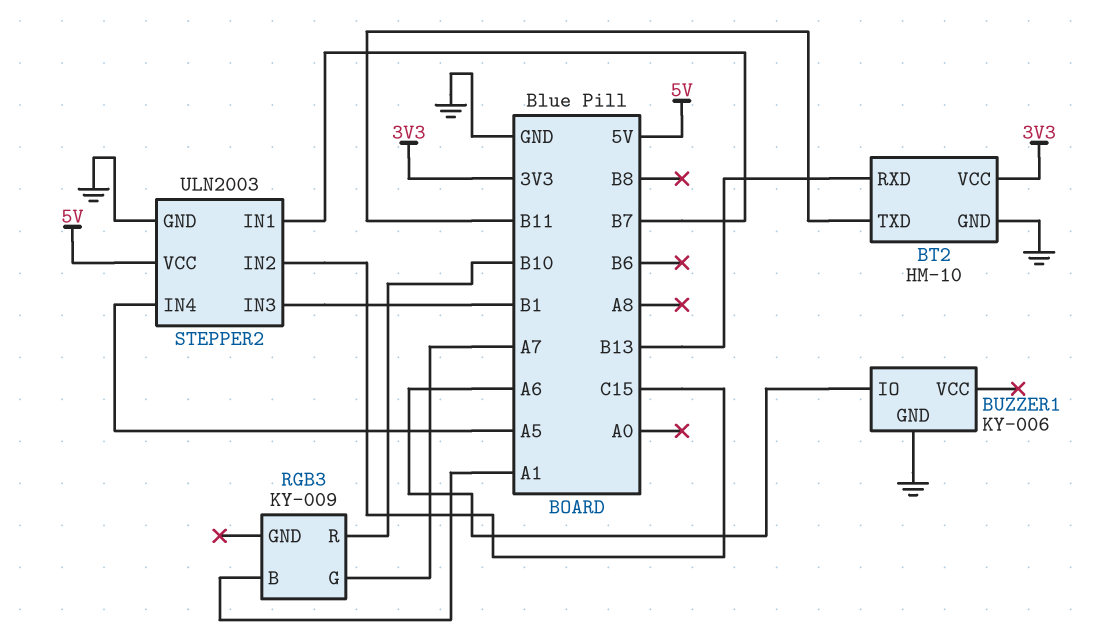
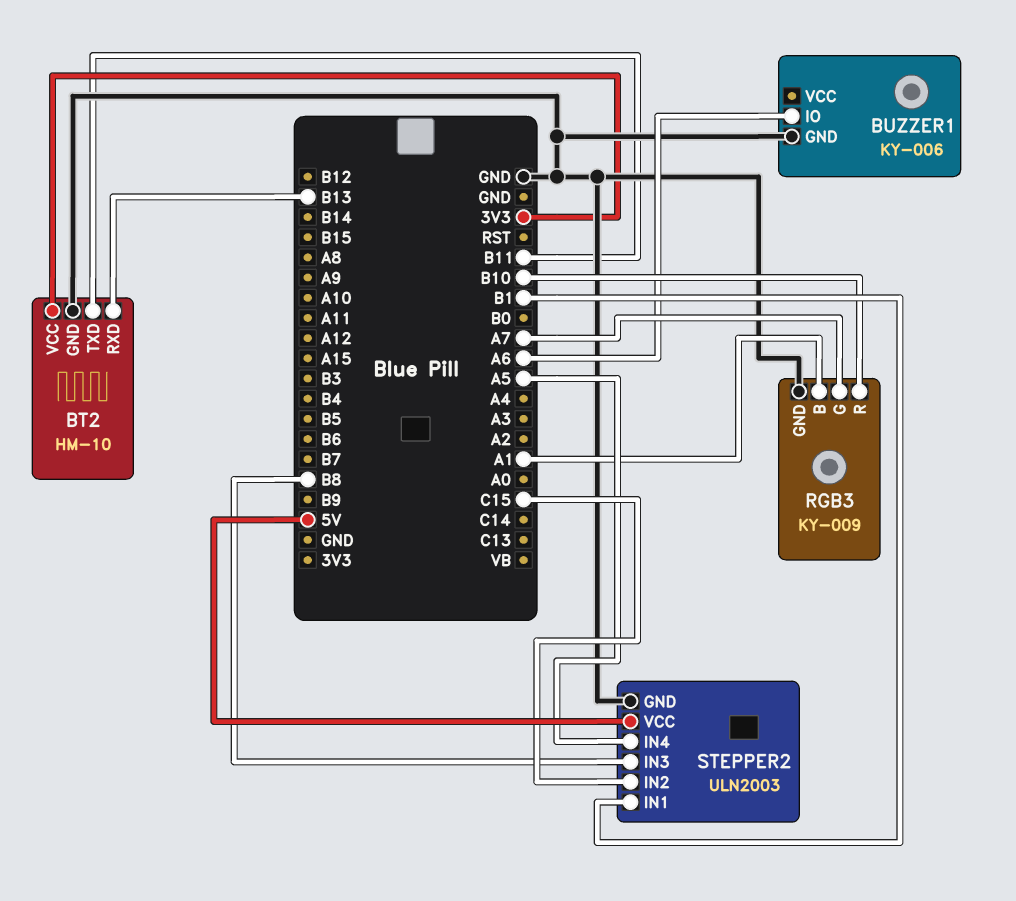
RGB3 pin GND: none -> GND
STEPPER2 pin IN1: B7 -> B1
STEPPER2 pin IN3: B1 -> B8

